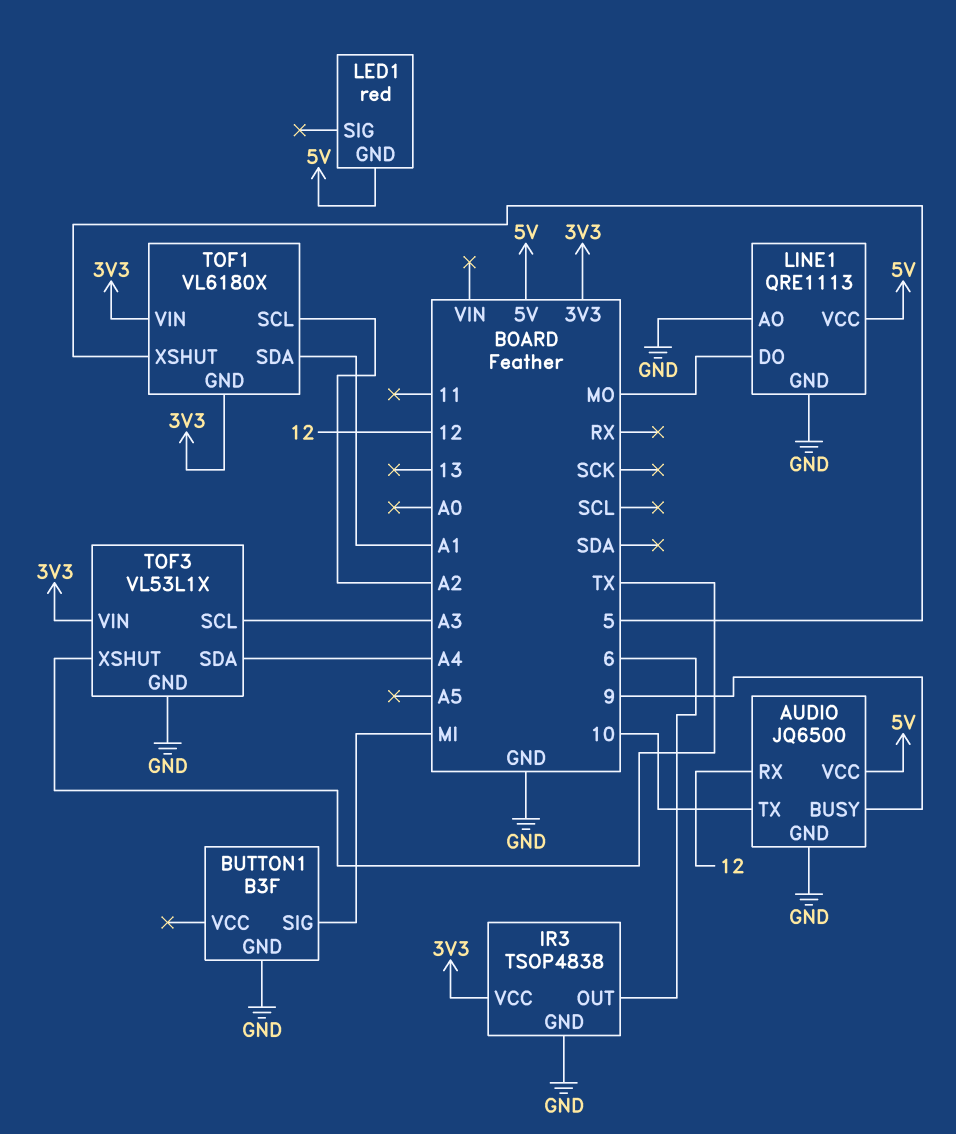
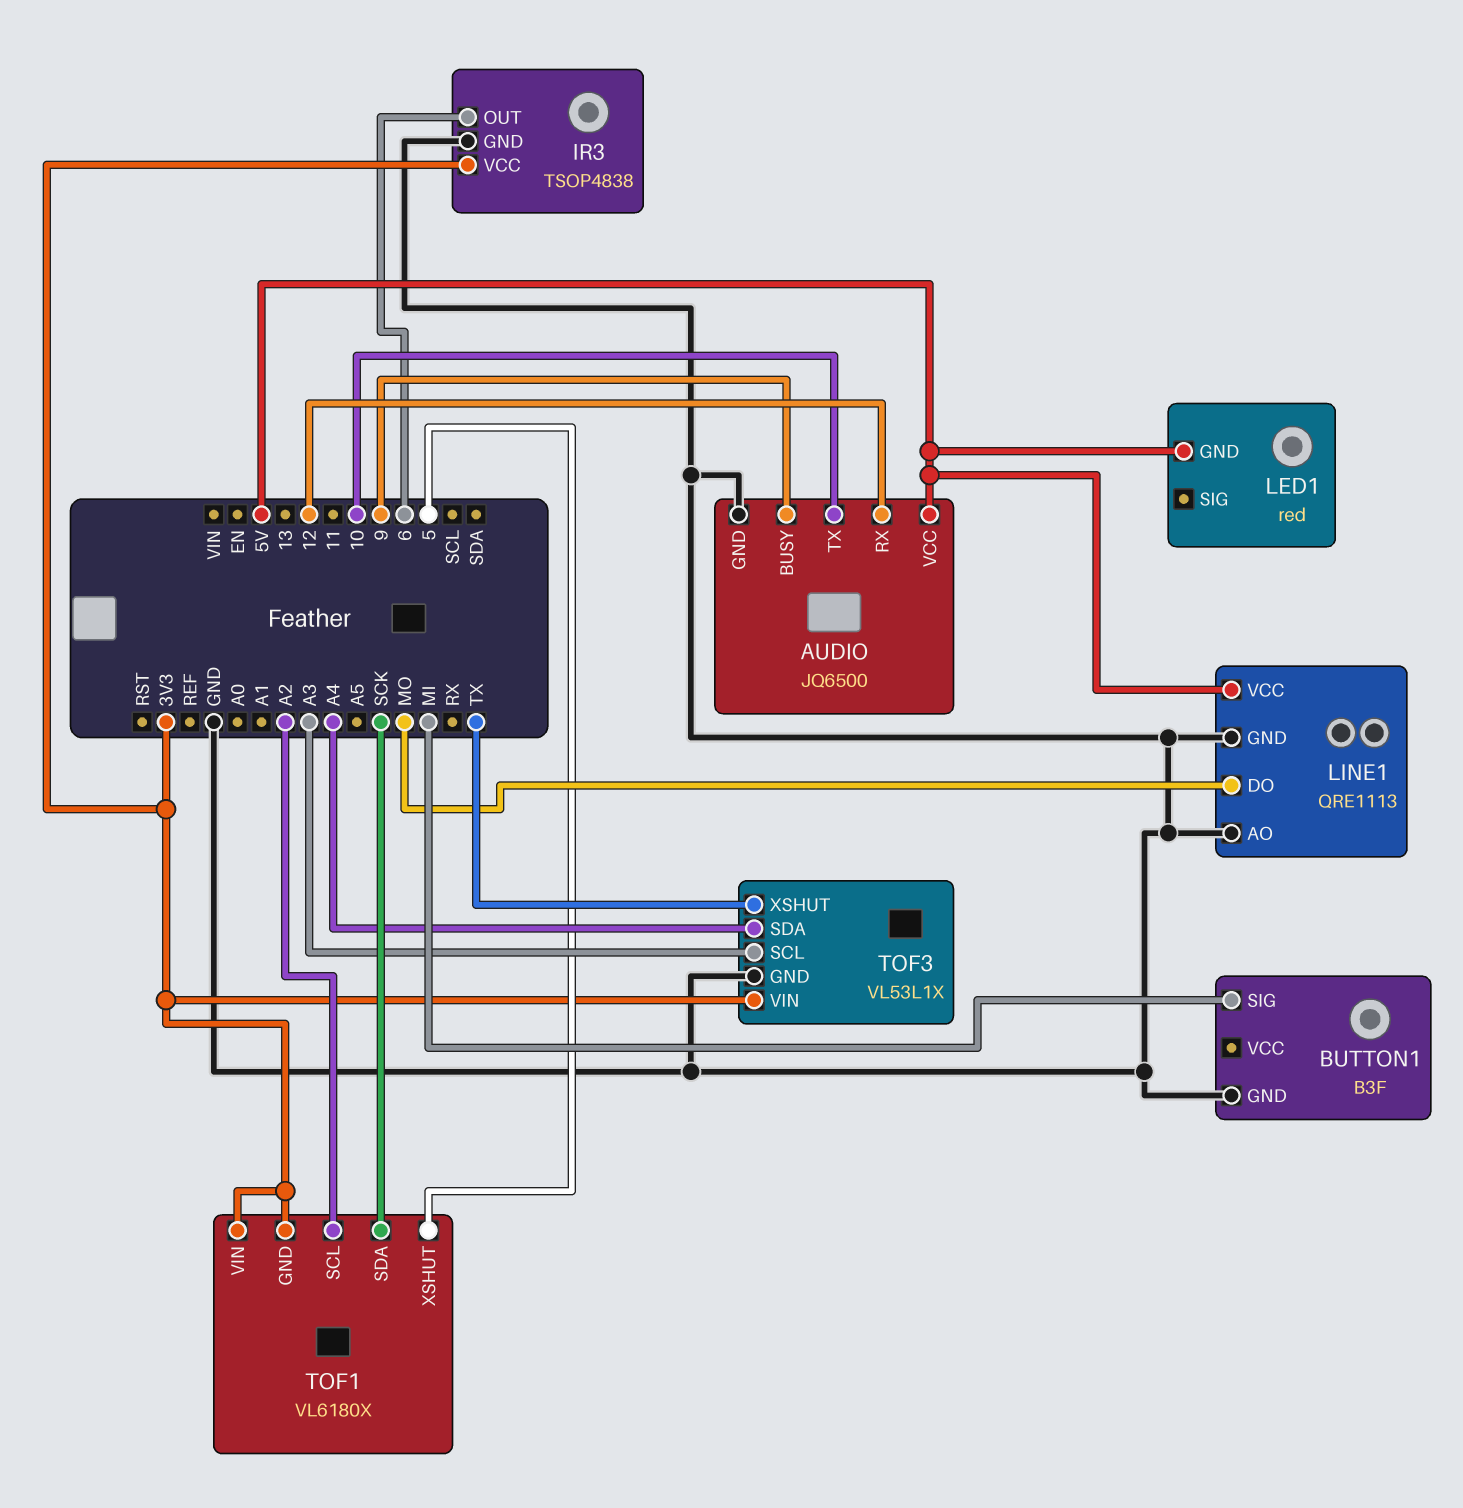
TOF1 pin SDA: A1 -> SCK

